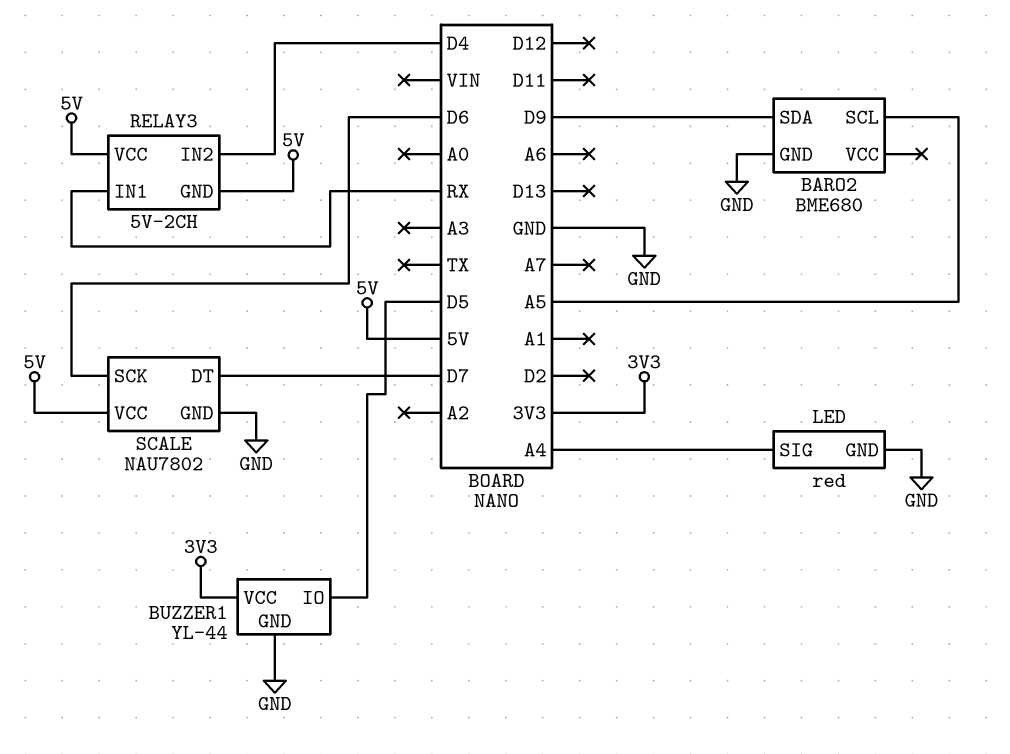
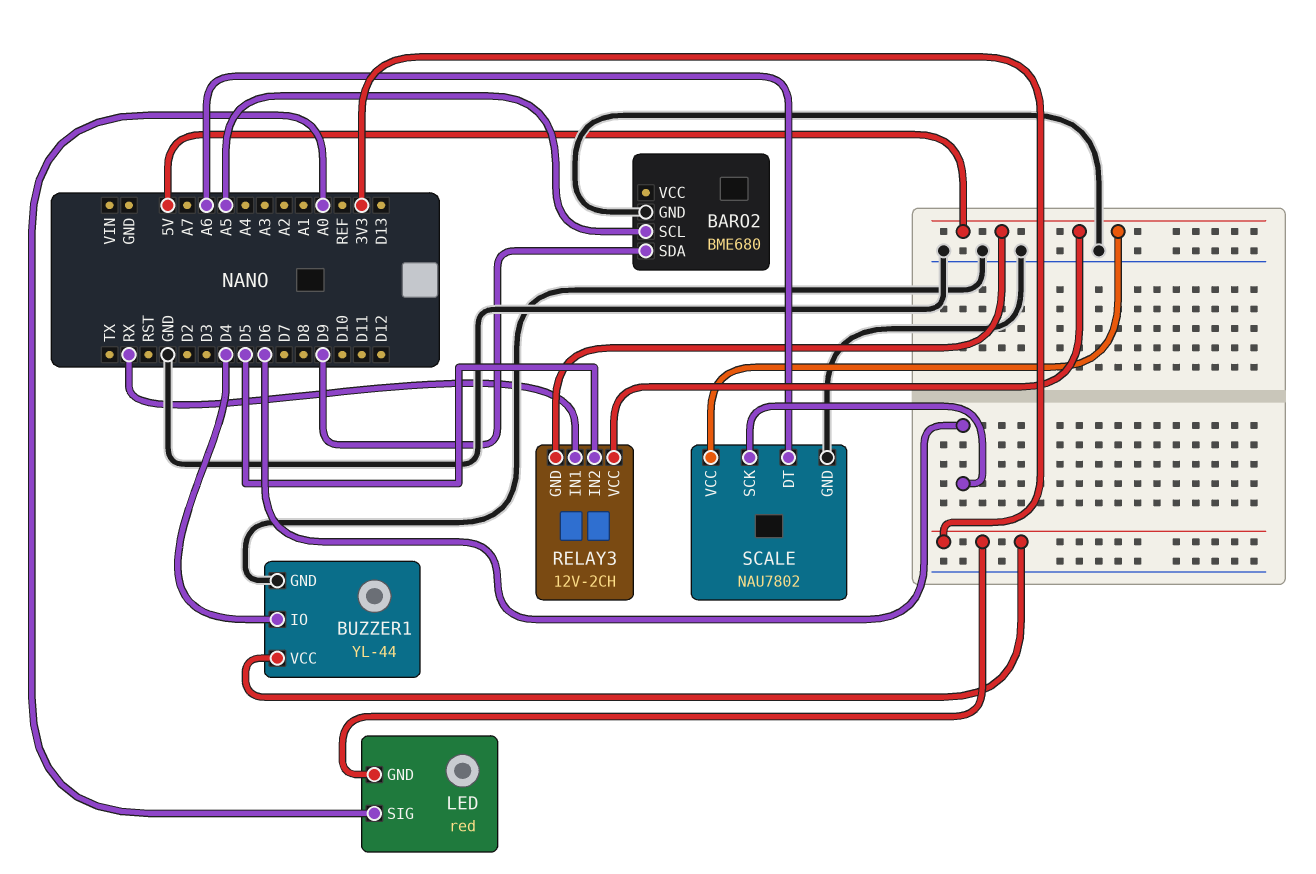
BUZZER1 pin IO: D5 -> D4
LED pin GND: GND -> 3V3
LED pin SIG: A4 -> A0
RELAY3: 5V-2CH -> 12V-2CH
RELAY3 pin IN2: D4 -> D5
SCALE pin DT: D7 -> A6

